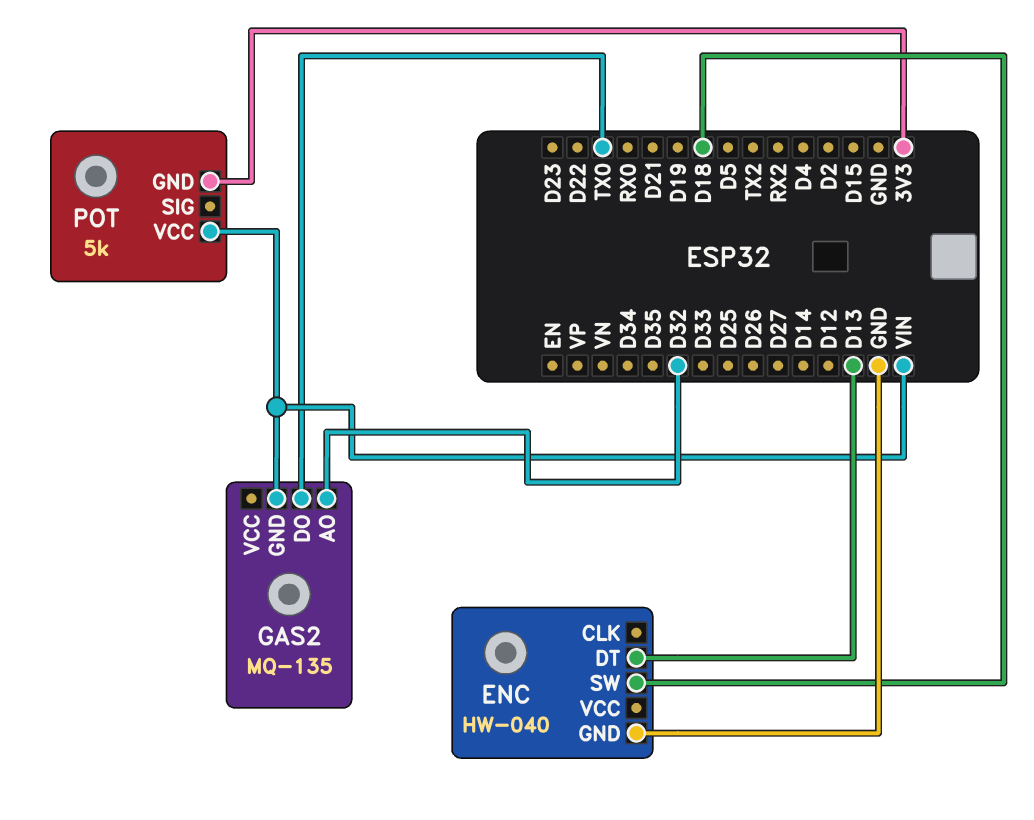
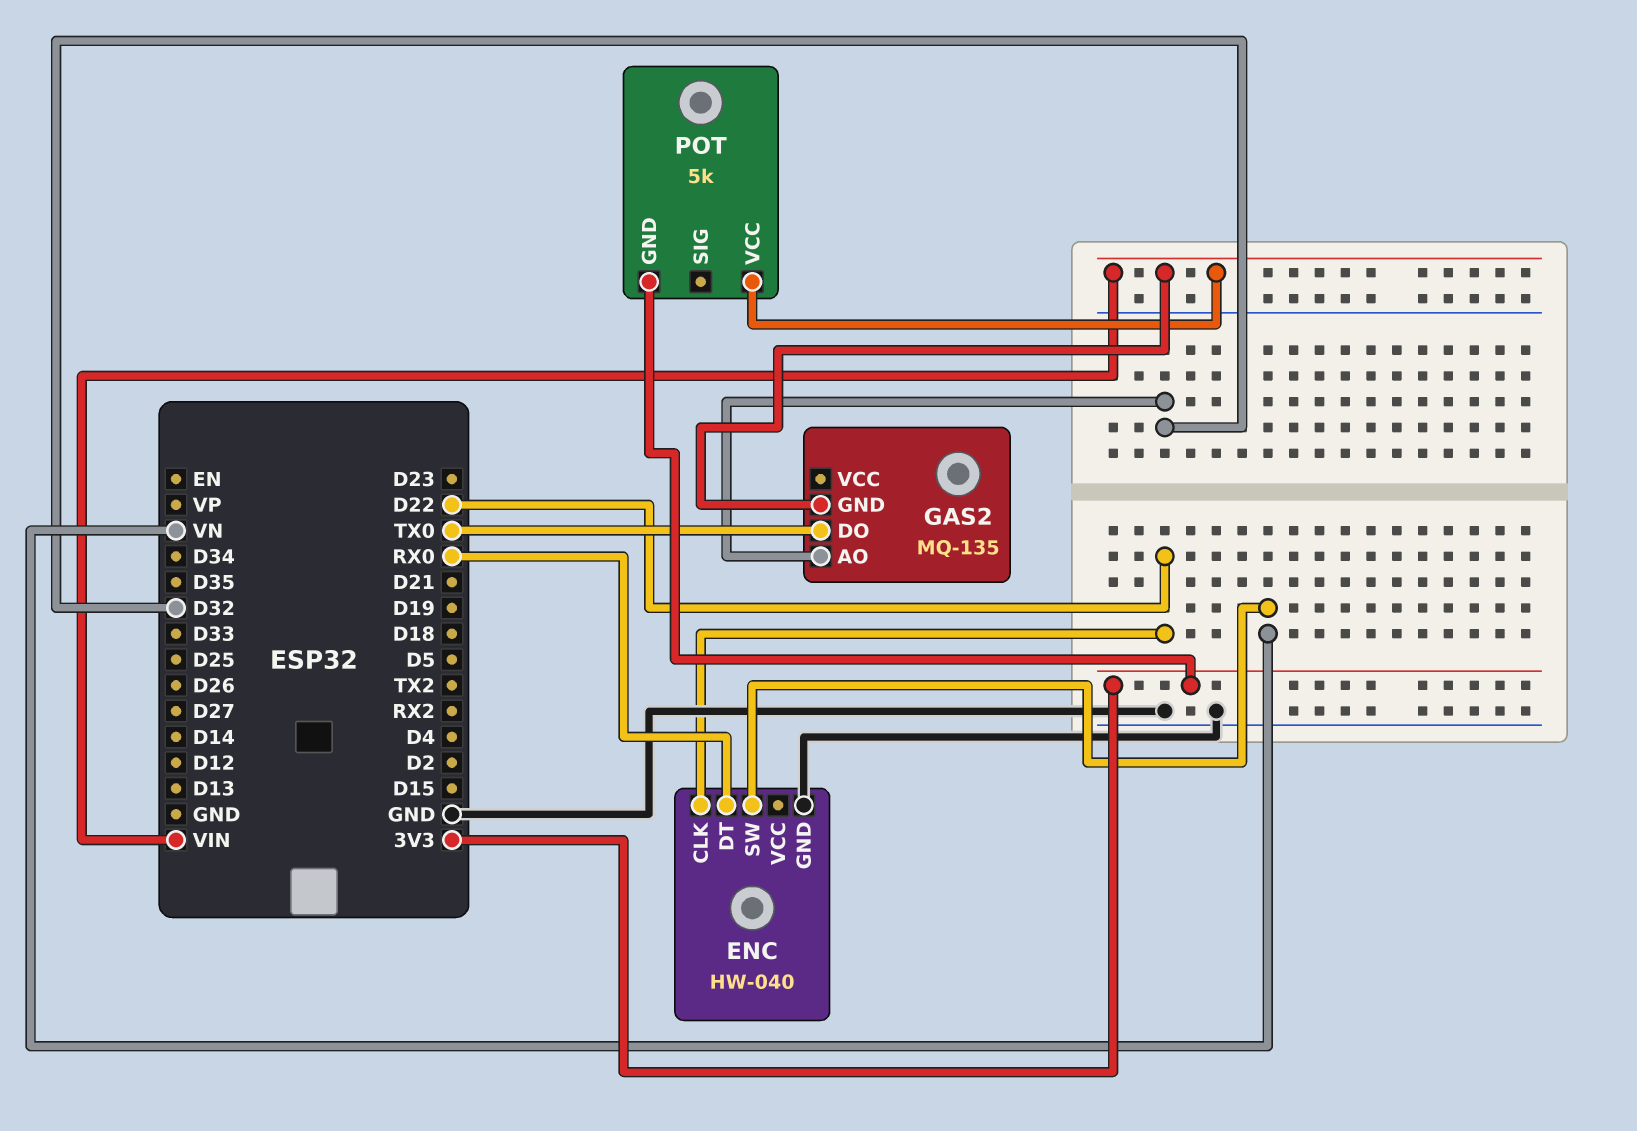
ENC pin CLK: none -> D22
ENC pin DT: D13 -> RX0
ENC pin SW: D18 -> VN

